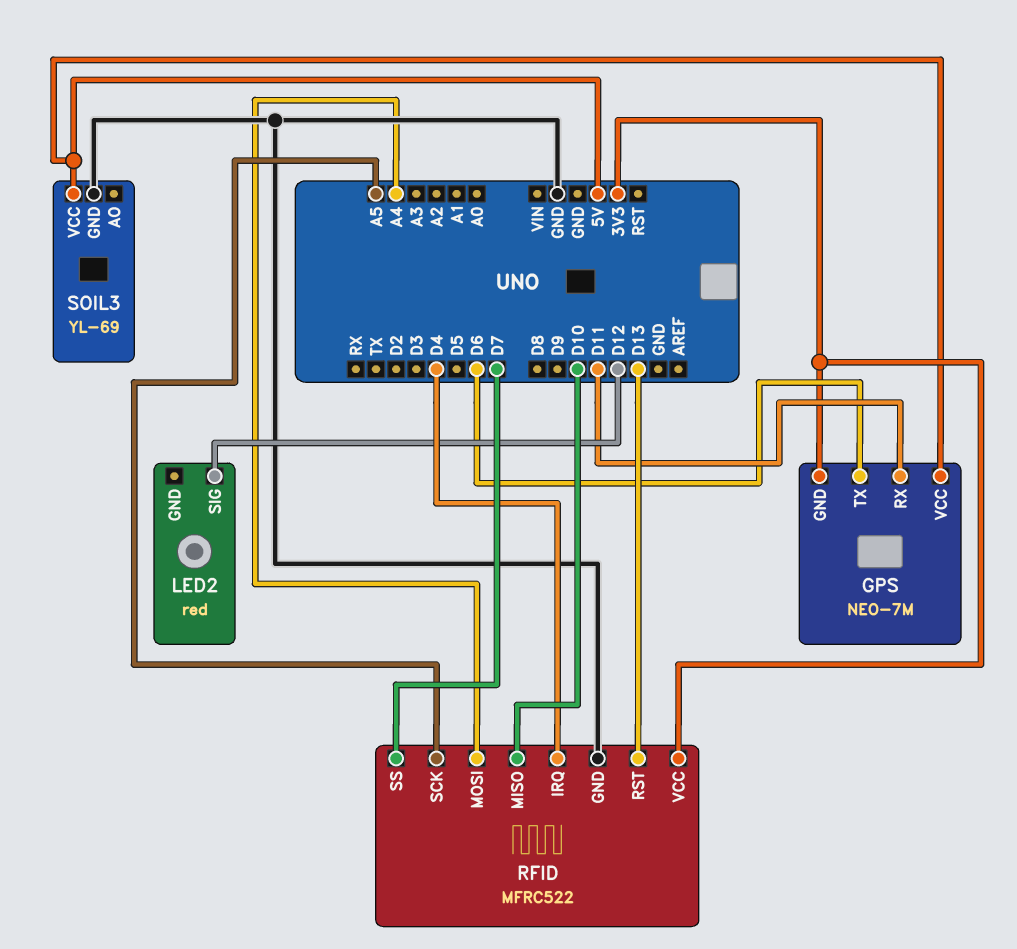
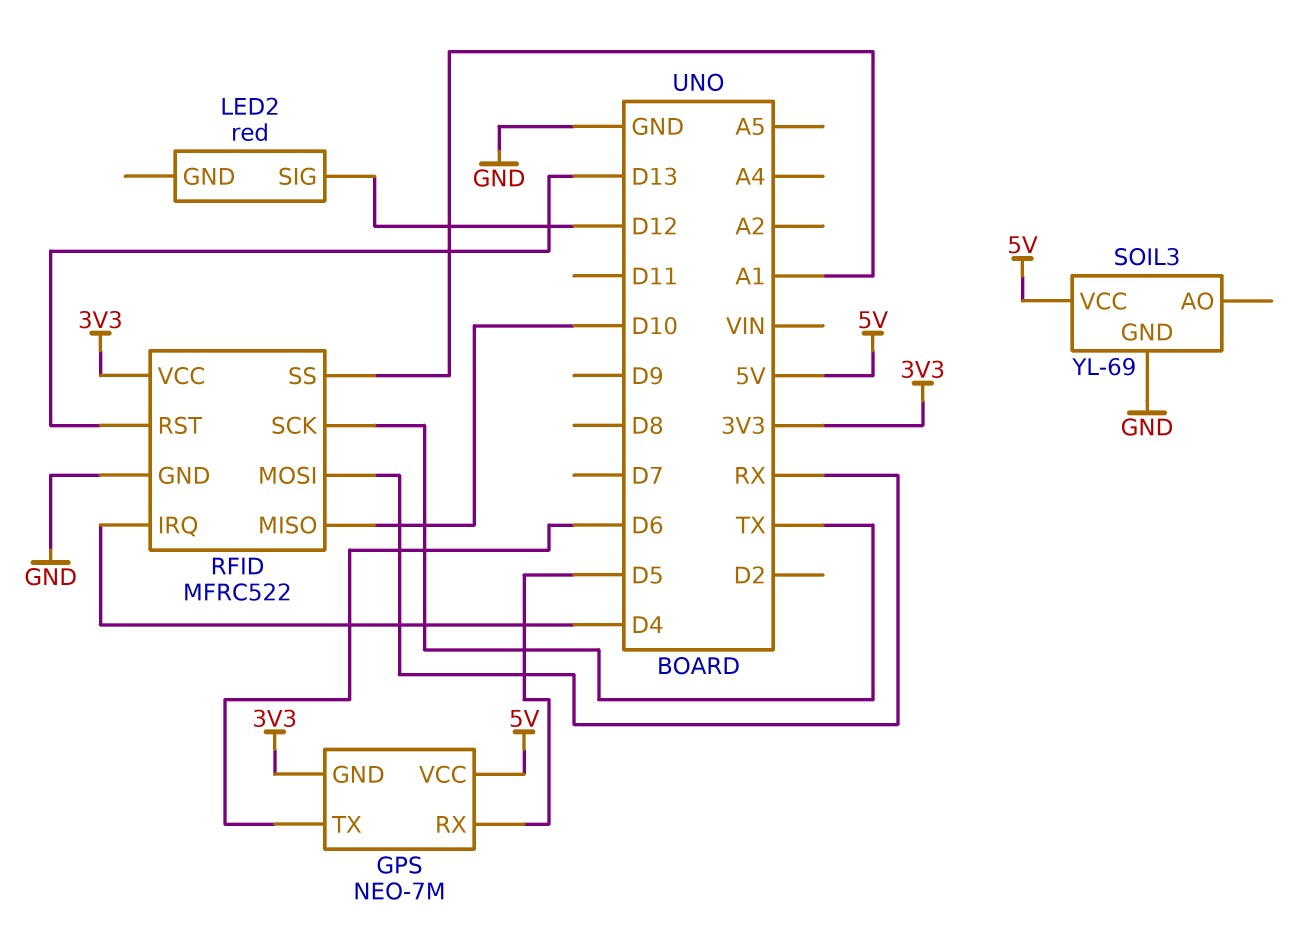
GPS pin RX: D11 -> D5
RFID pin MOSI: A4 -> RX
RFID pin SCK: A5 -> TX
RFID pin SS: D7 -> A1

